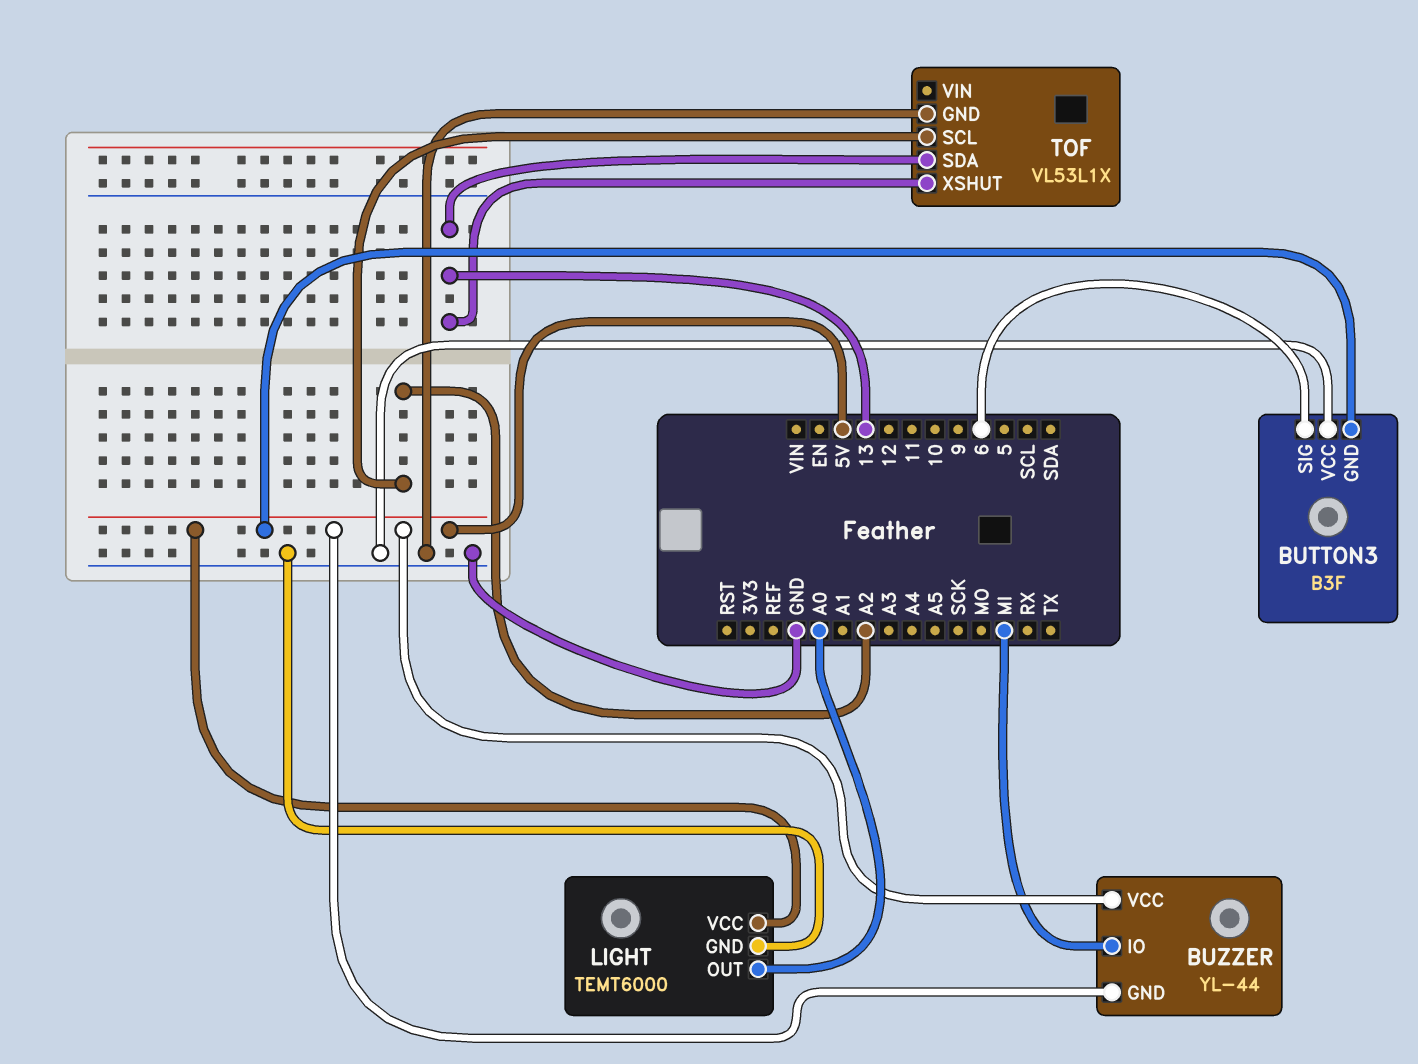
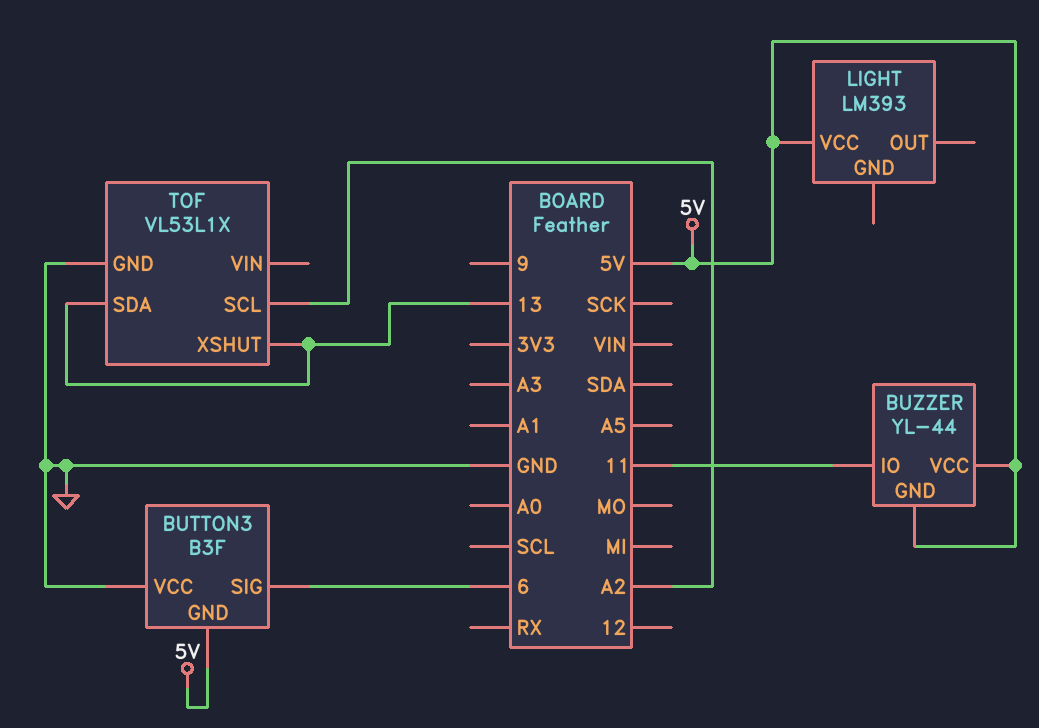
BUZZER pin IO: MI -> 11
LIGHT: TEMT6000 -> LM393
LIGHT pin GND: GND -> none
LIGHT pin OUT: A0 -> none

